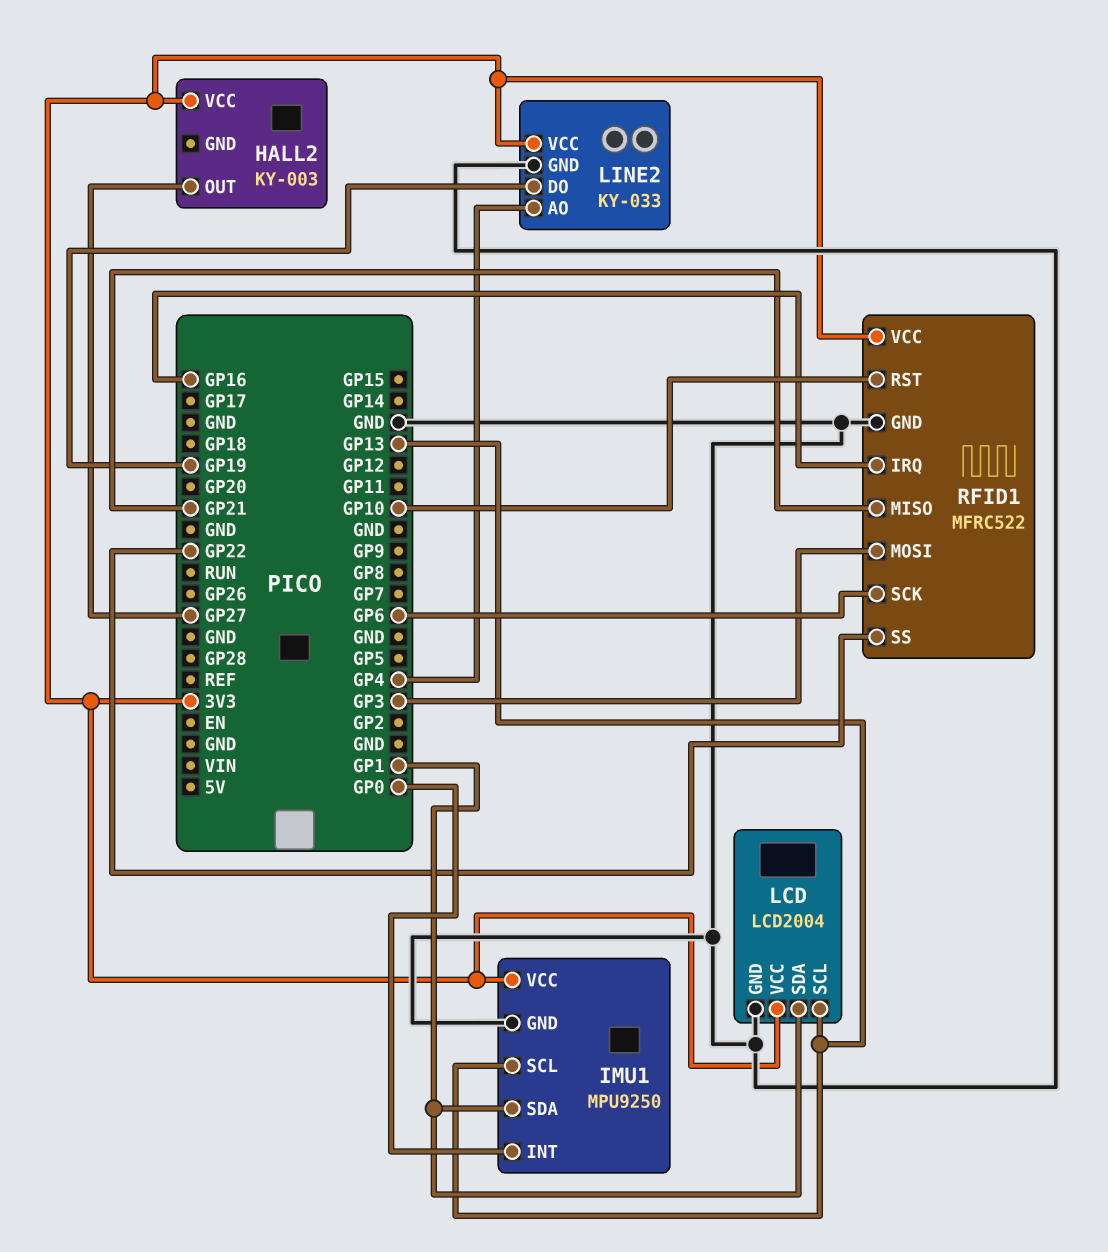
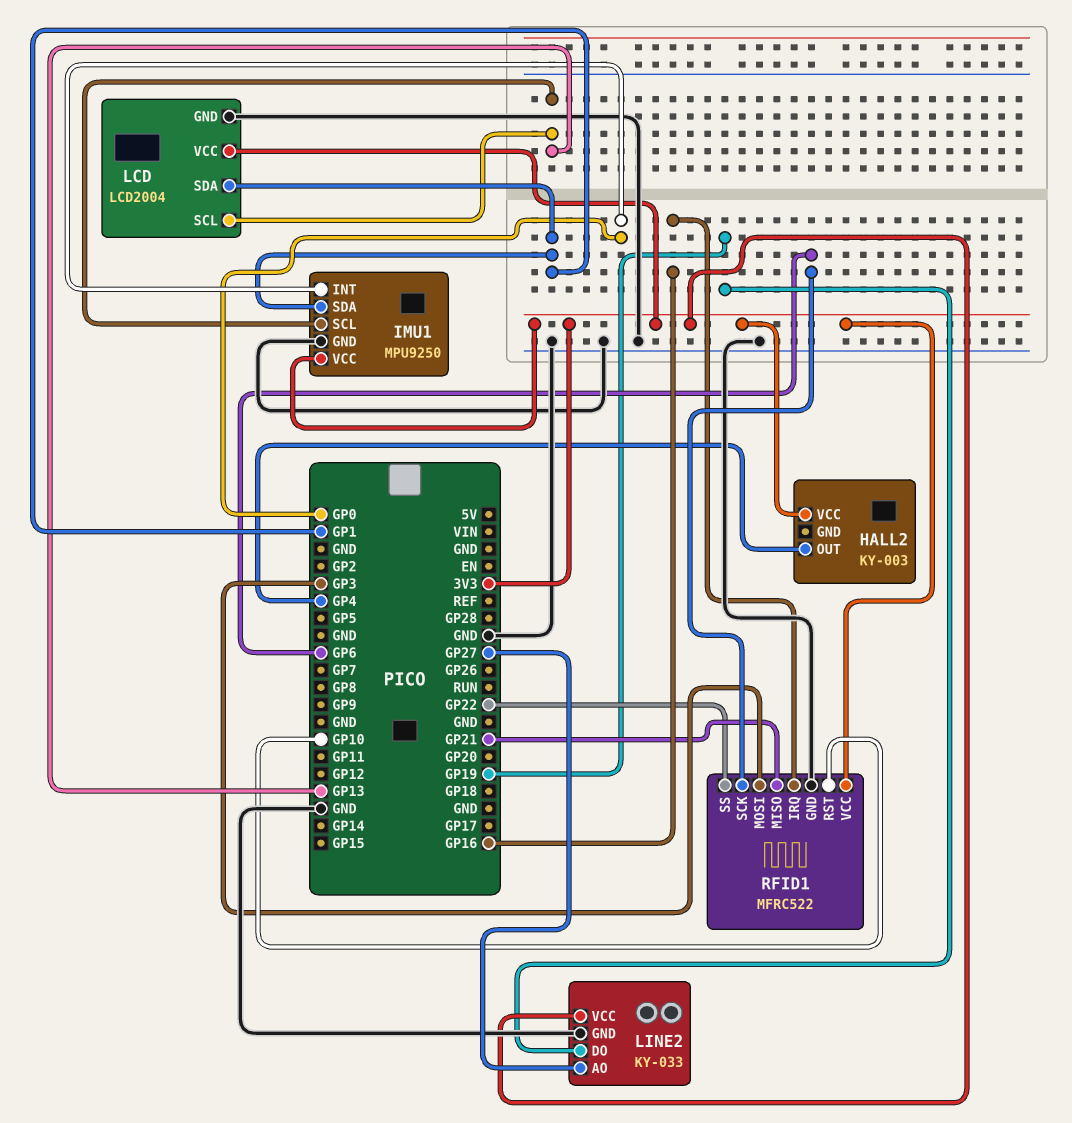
HALL2 pin OUT: GP27 -> GP4
LINE2 pin AO: GP4 -> GP27

